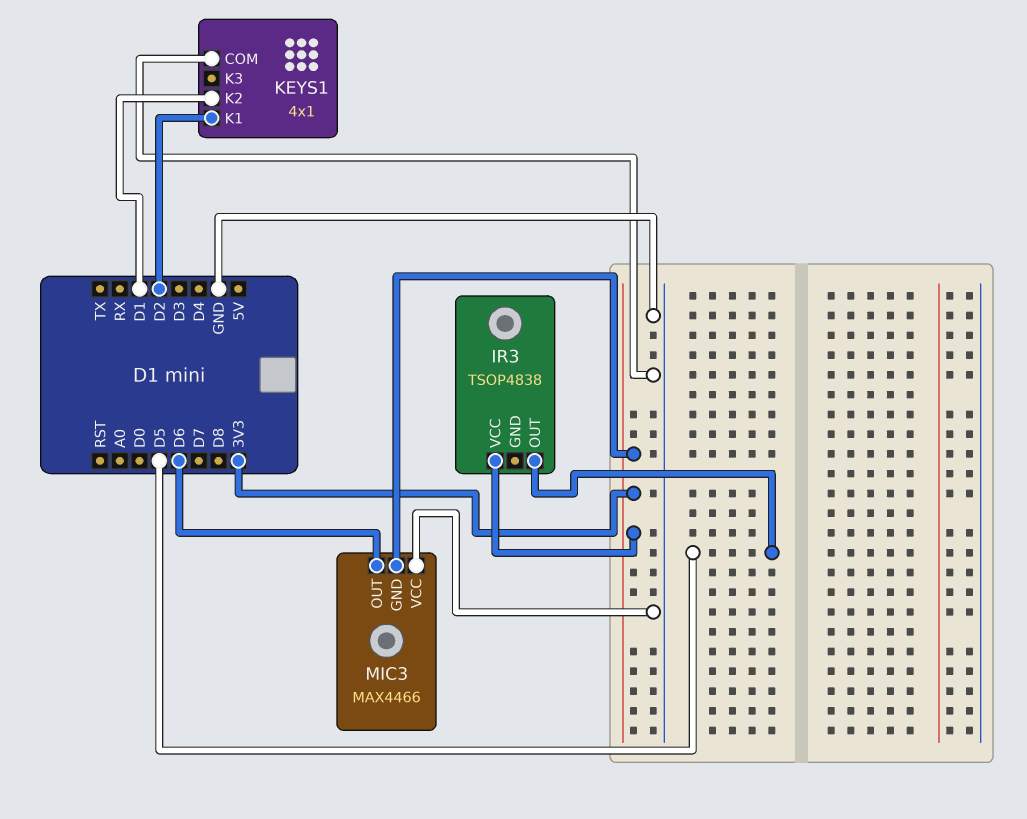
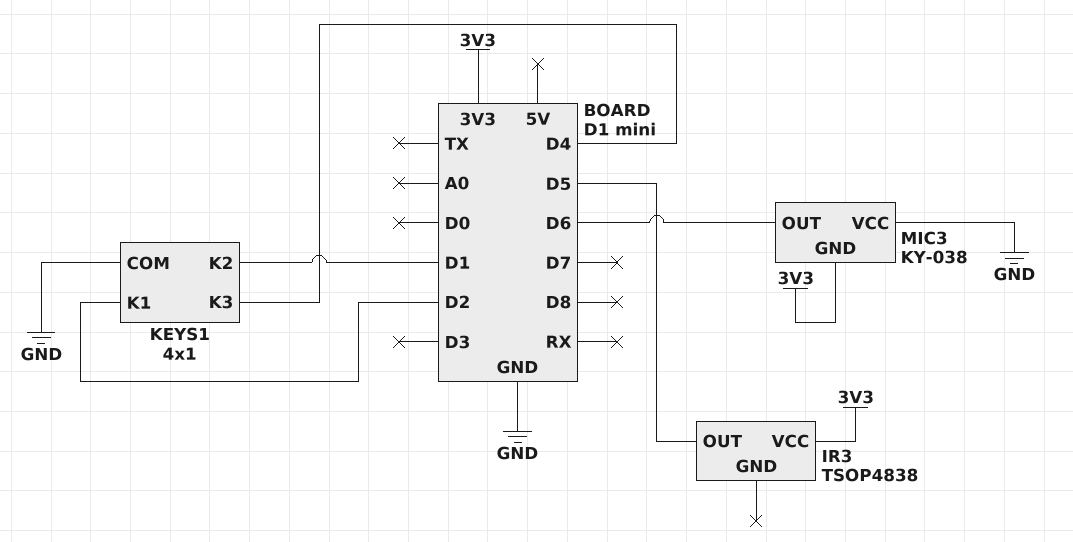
KEYS1 pin K3: none -> D4
MIC3: MAX4466 -> KY-038

